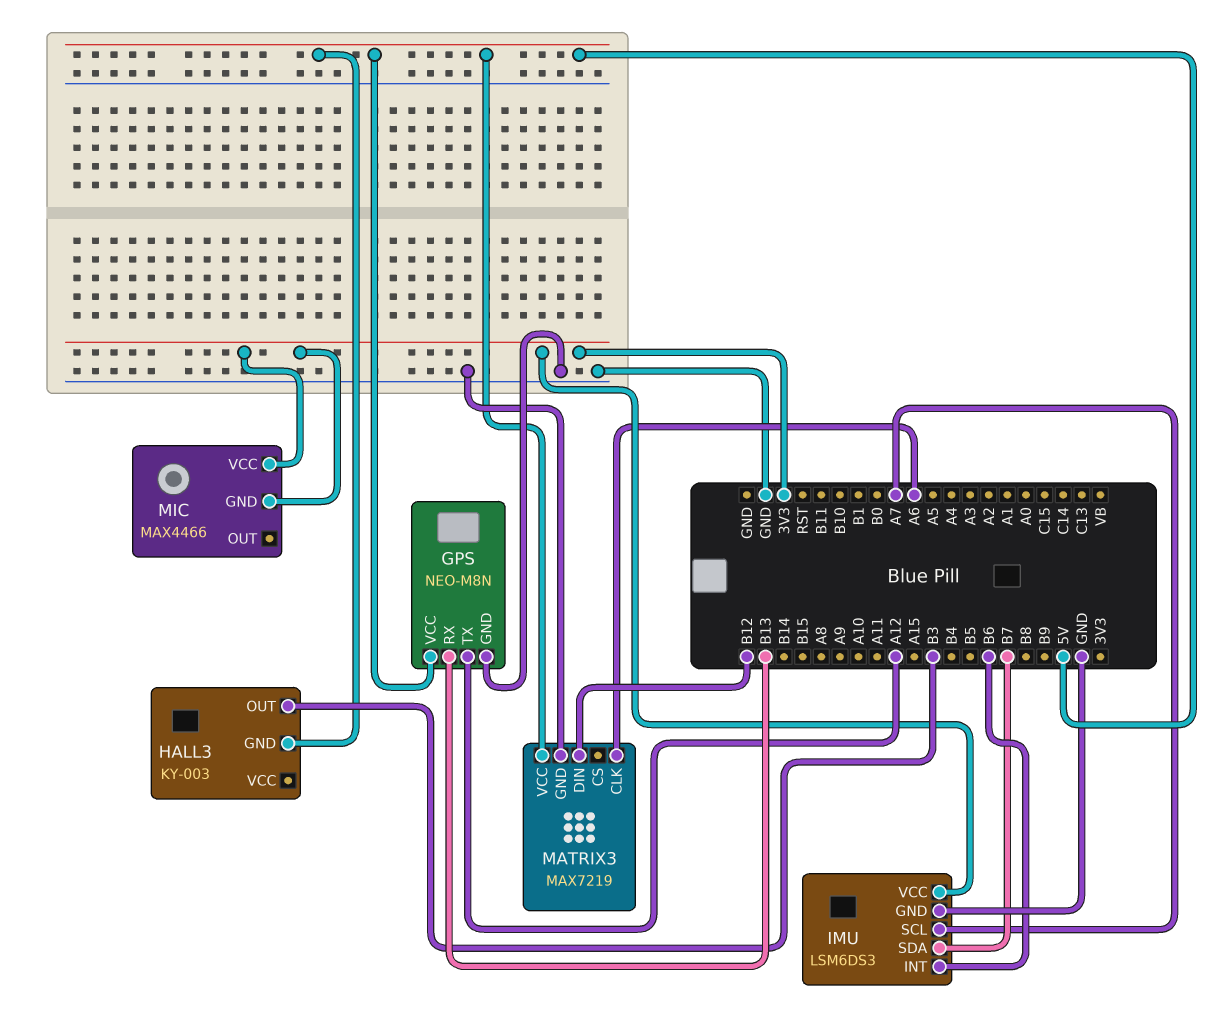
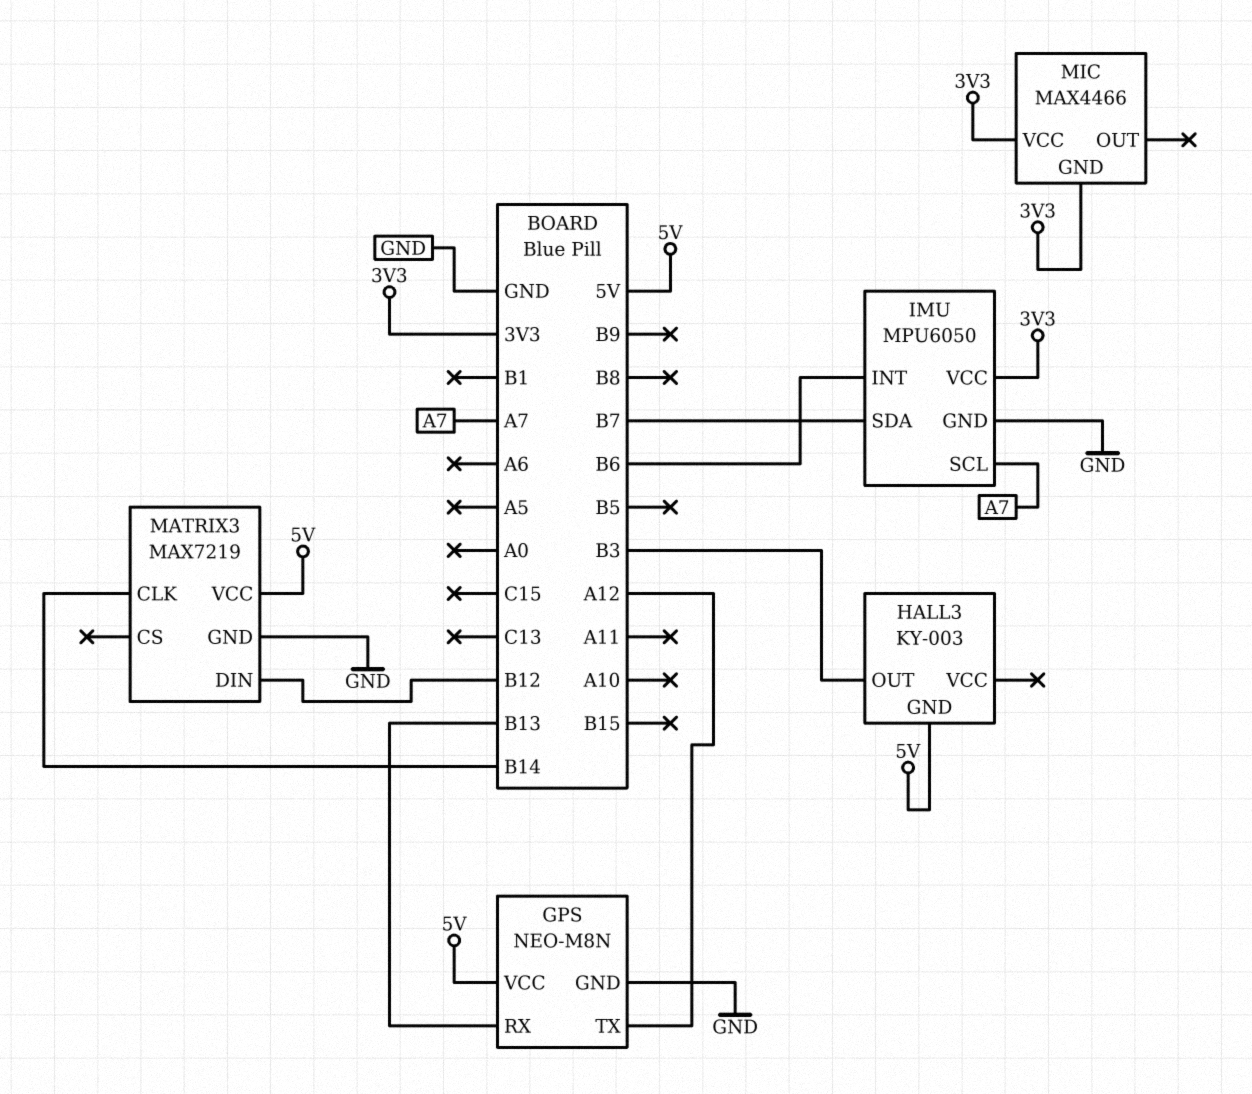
IMU: LSM6DS3 -> MPU6050
MATRIX3 pin CLK: A6 -> B14

